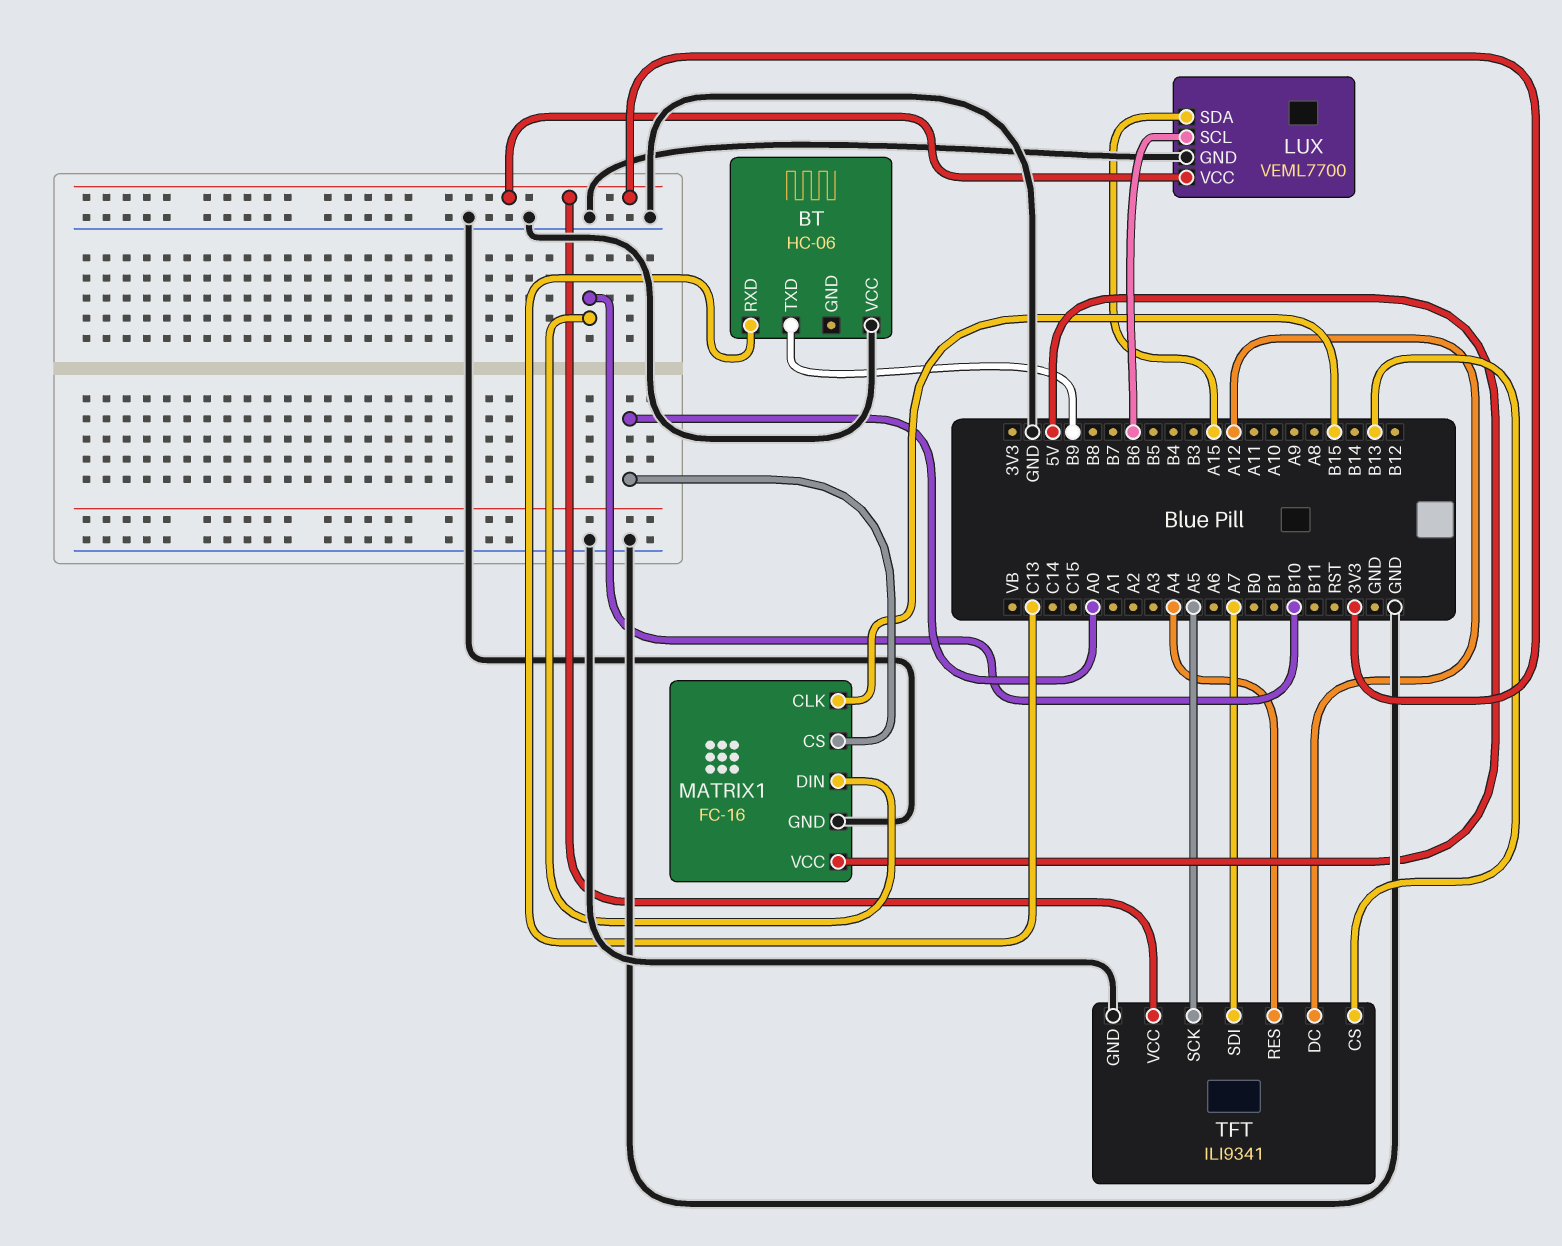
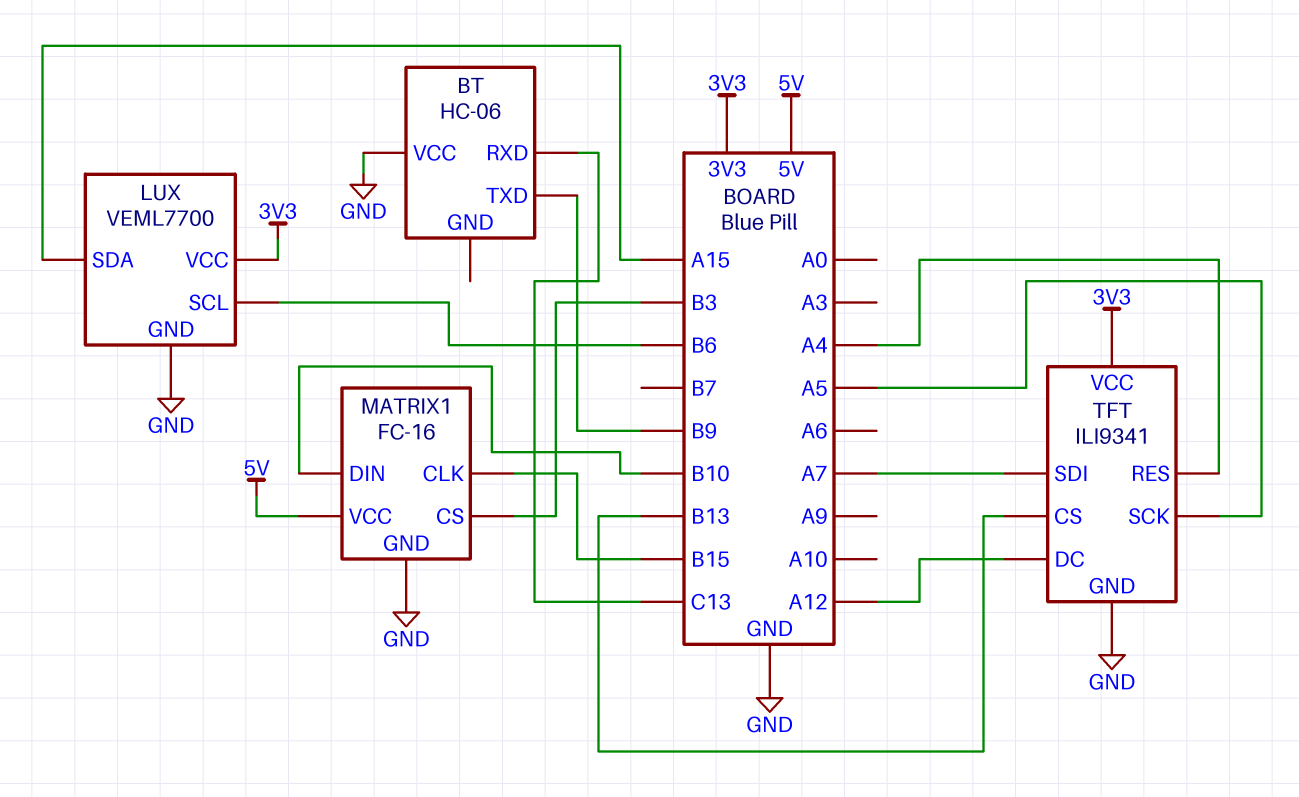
MATRIX1 pin CS: A0 -> B3

